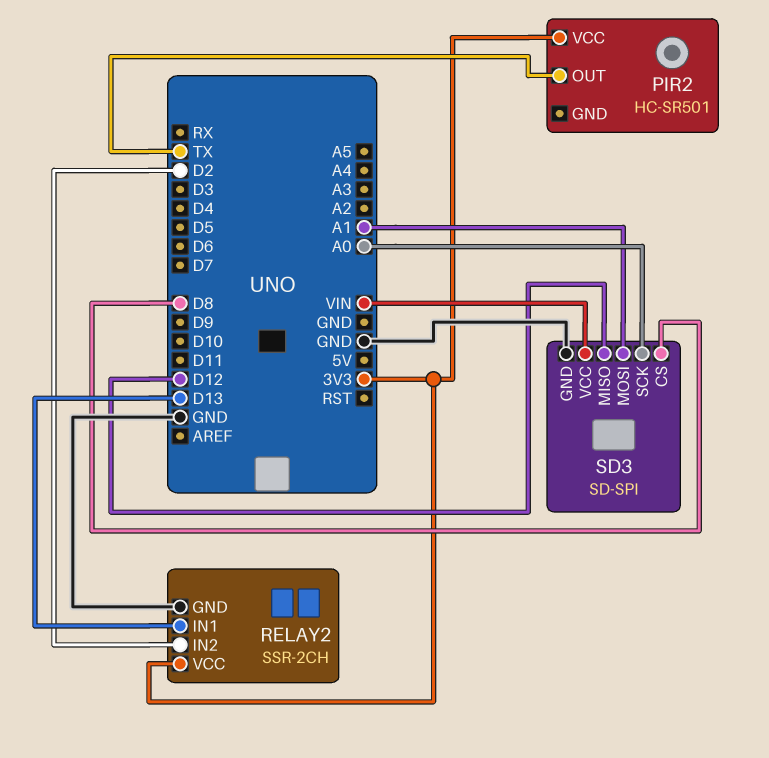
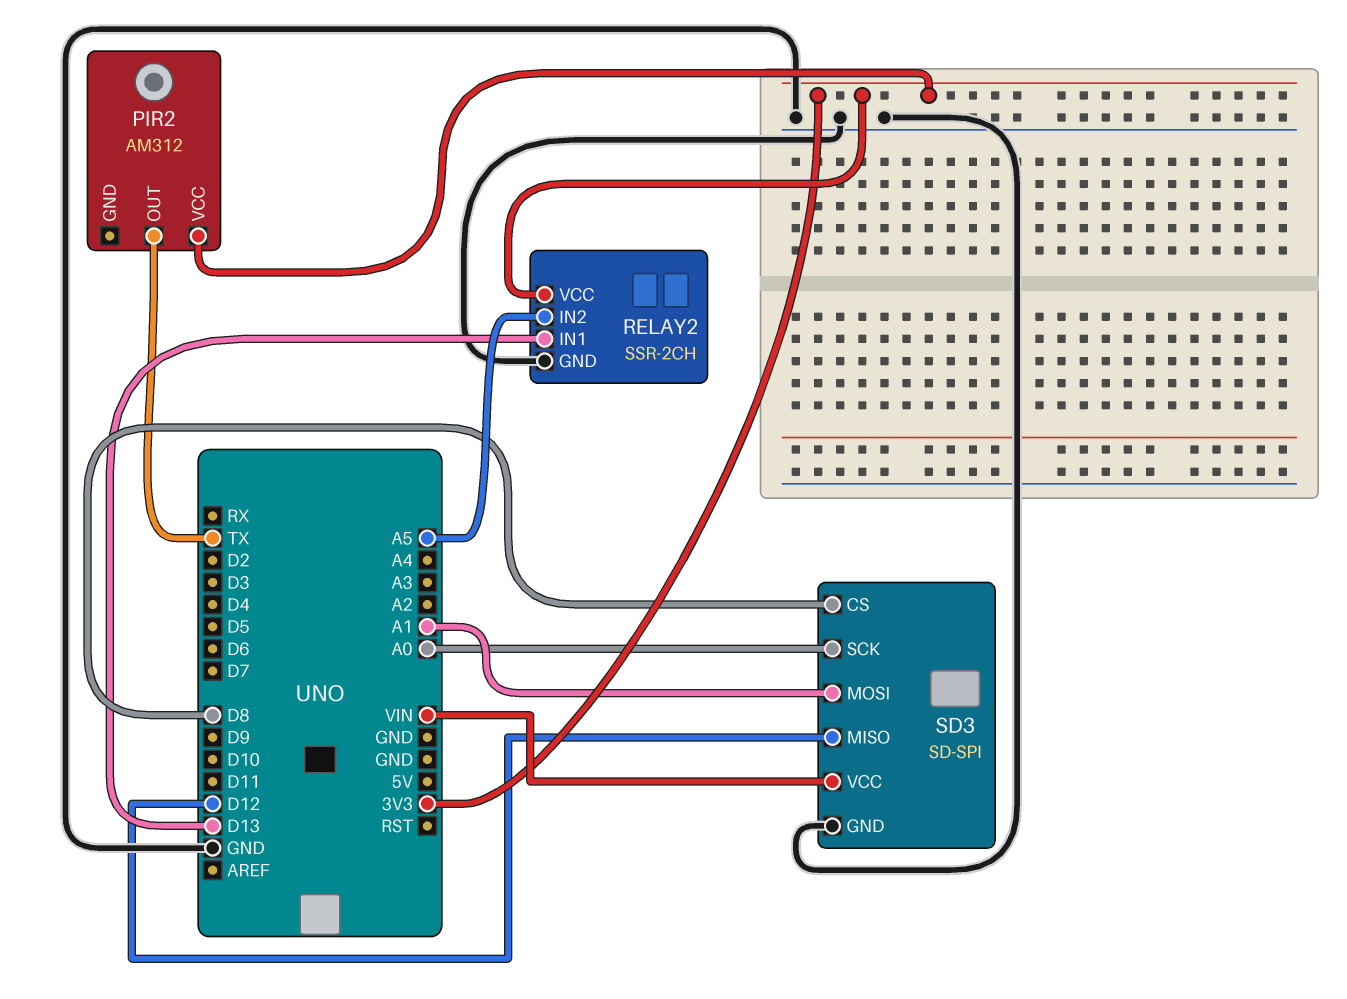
PIR2: HC-SR501 -> AM312
RELAY2 pin IN2: D2 -> A5

